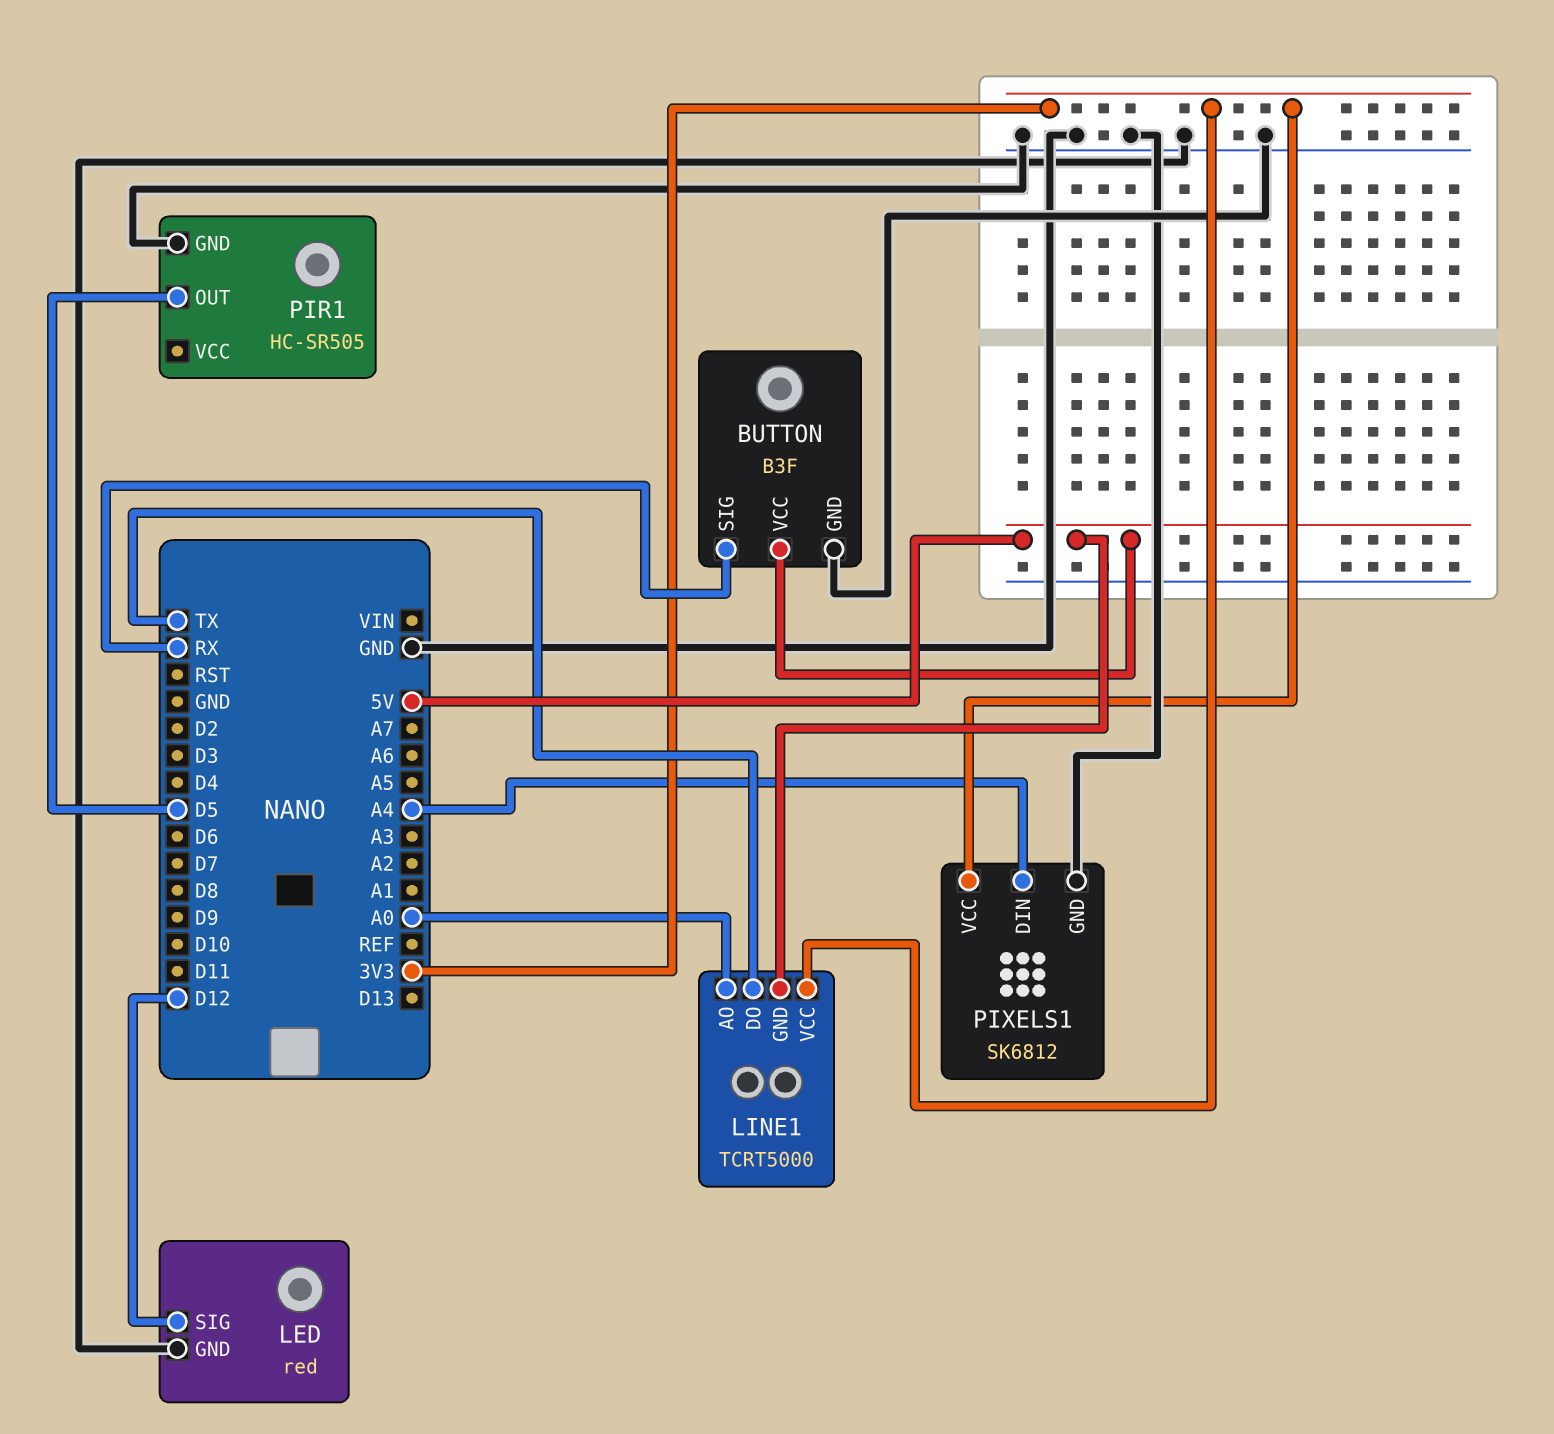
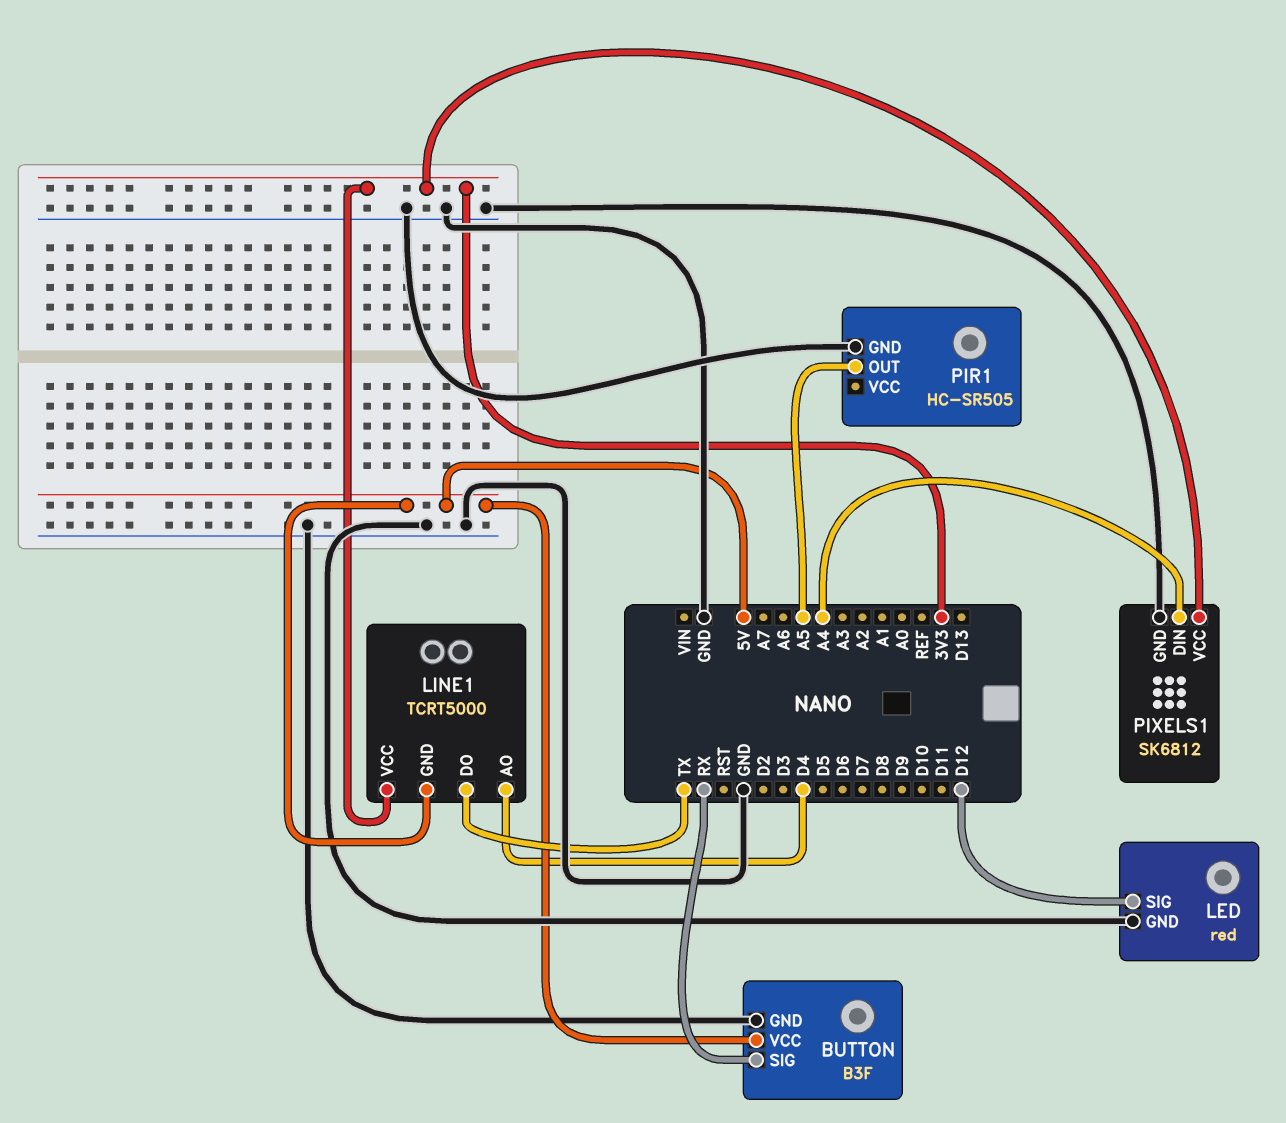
LINE1 pin AO: A0 -> D4
PIR1 pin OUT: D5 -> A5

